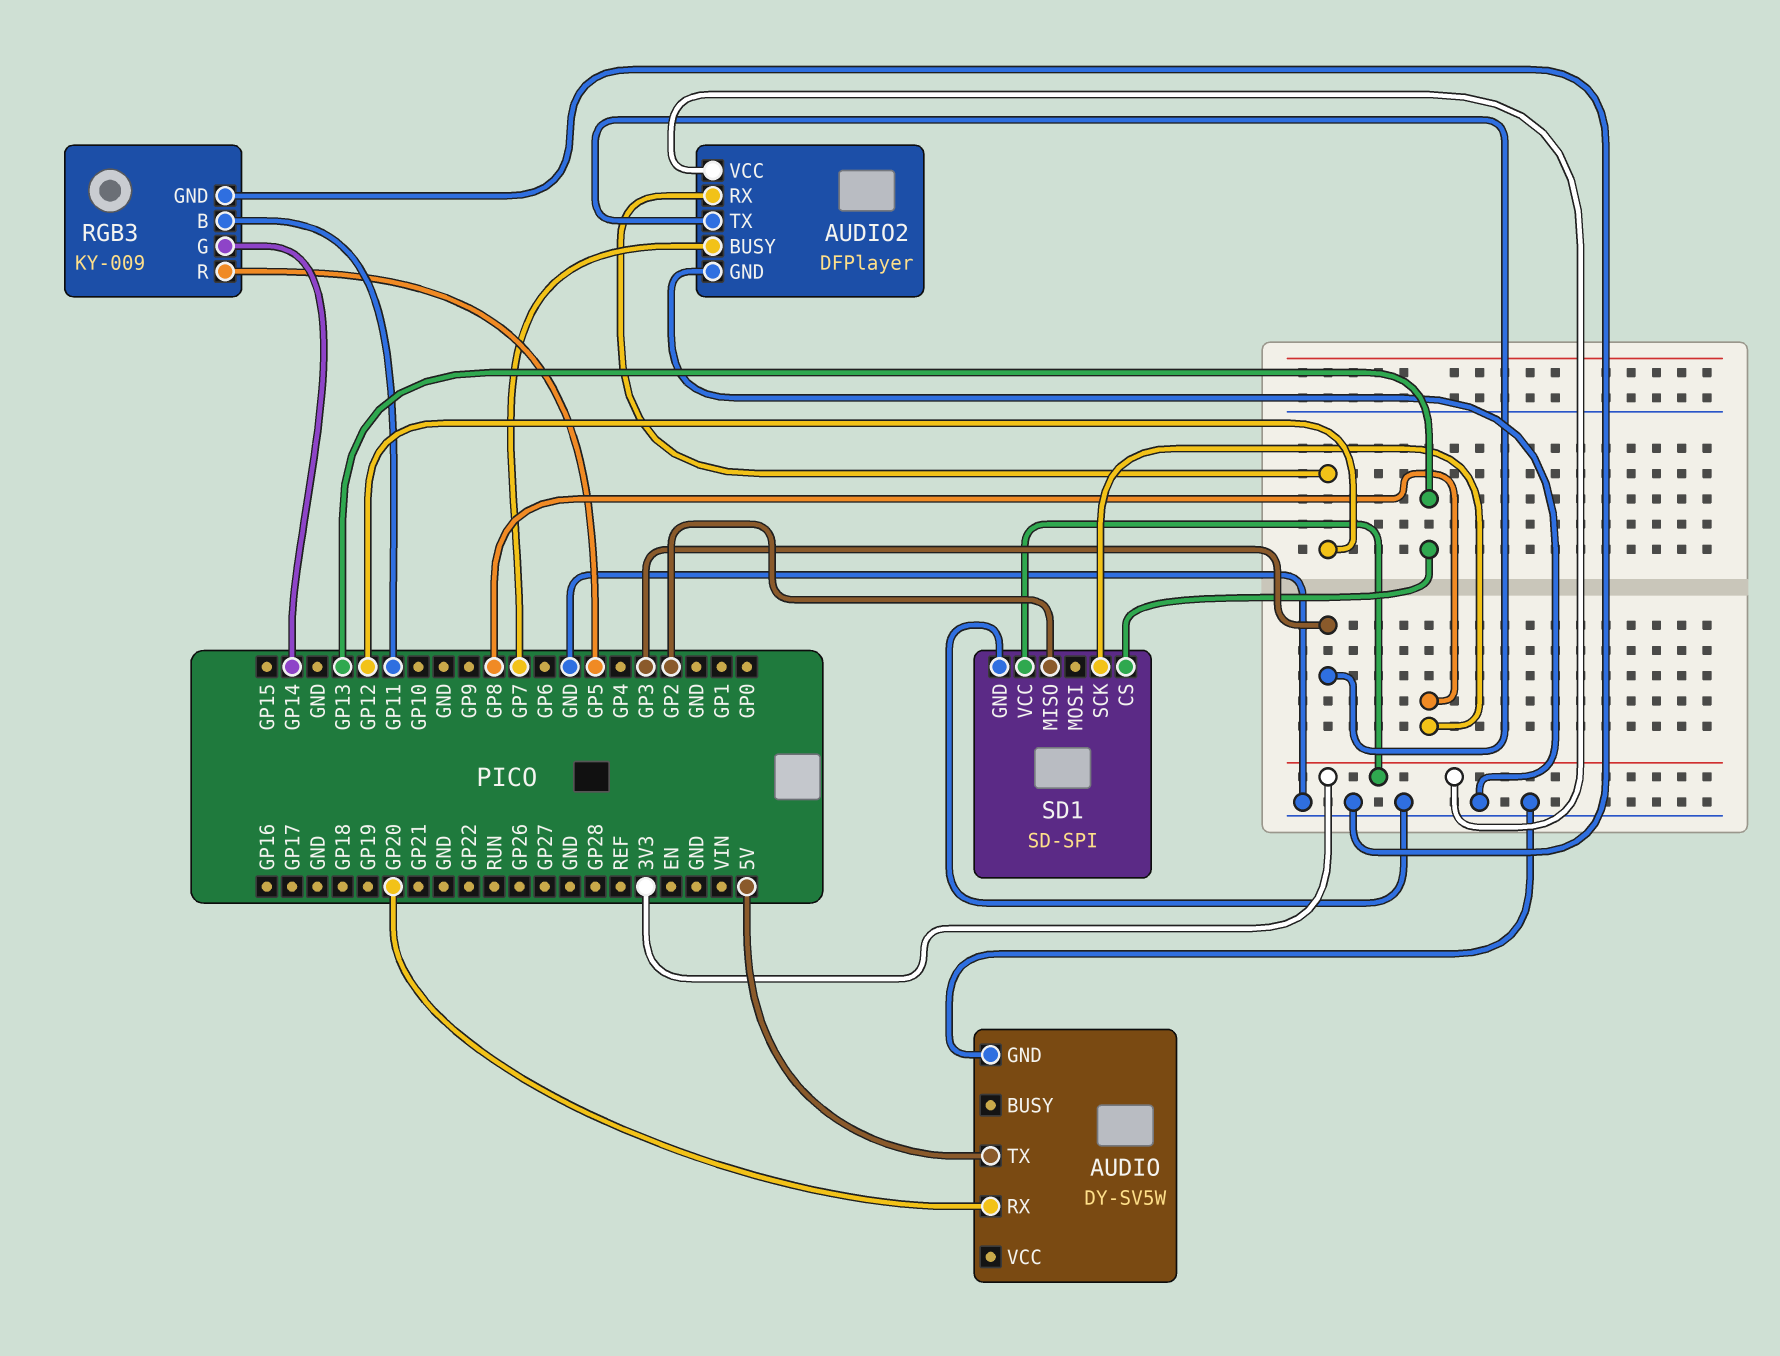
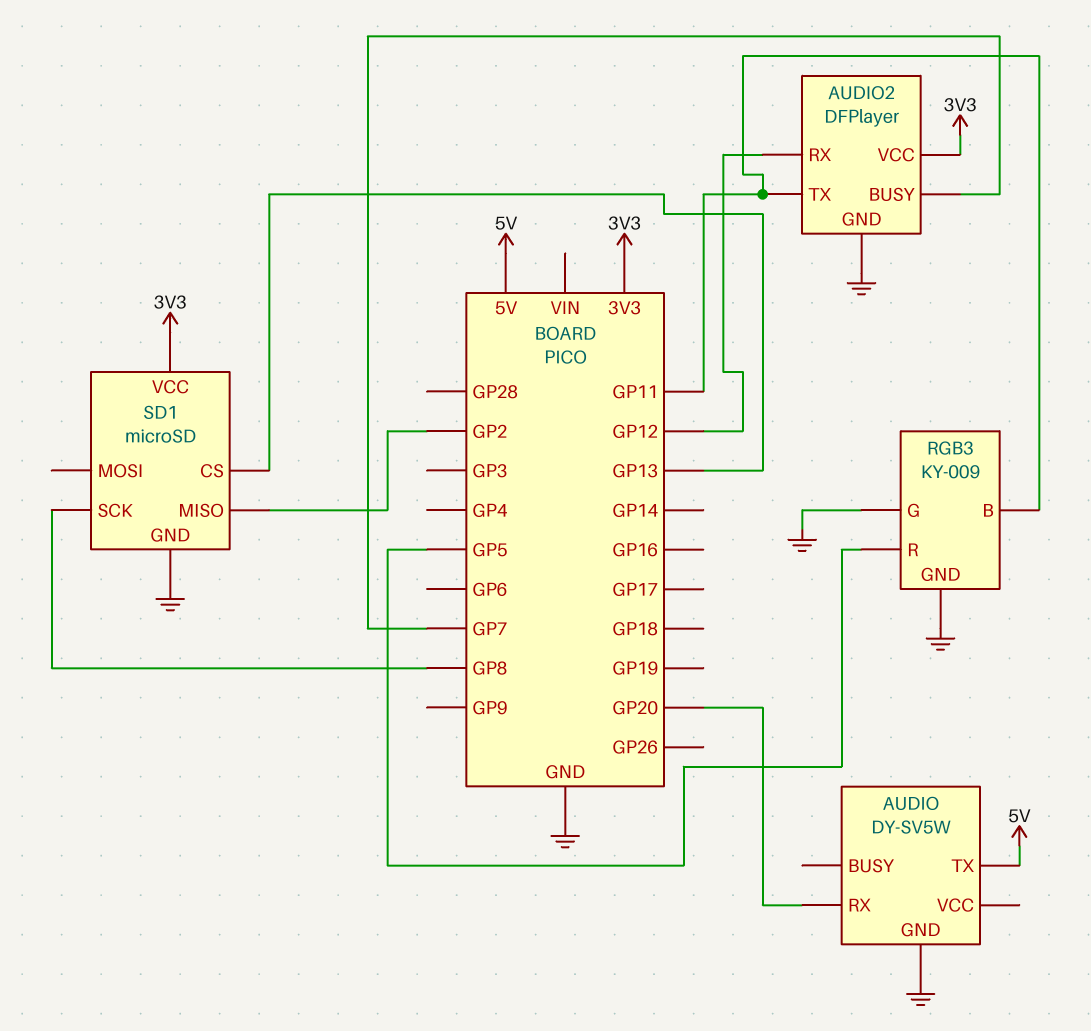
AUDIO2 pin TX: GP3 -> GP11
RGB3 pin G: GP14 -> GND
SD1: SD-SPI -> microSD

